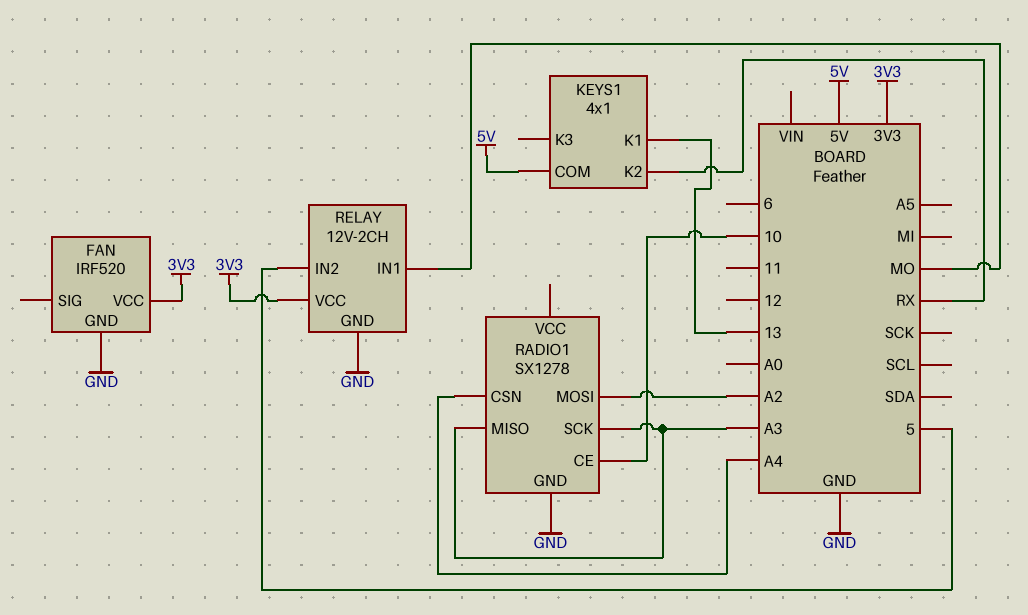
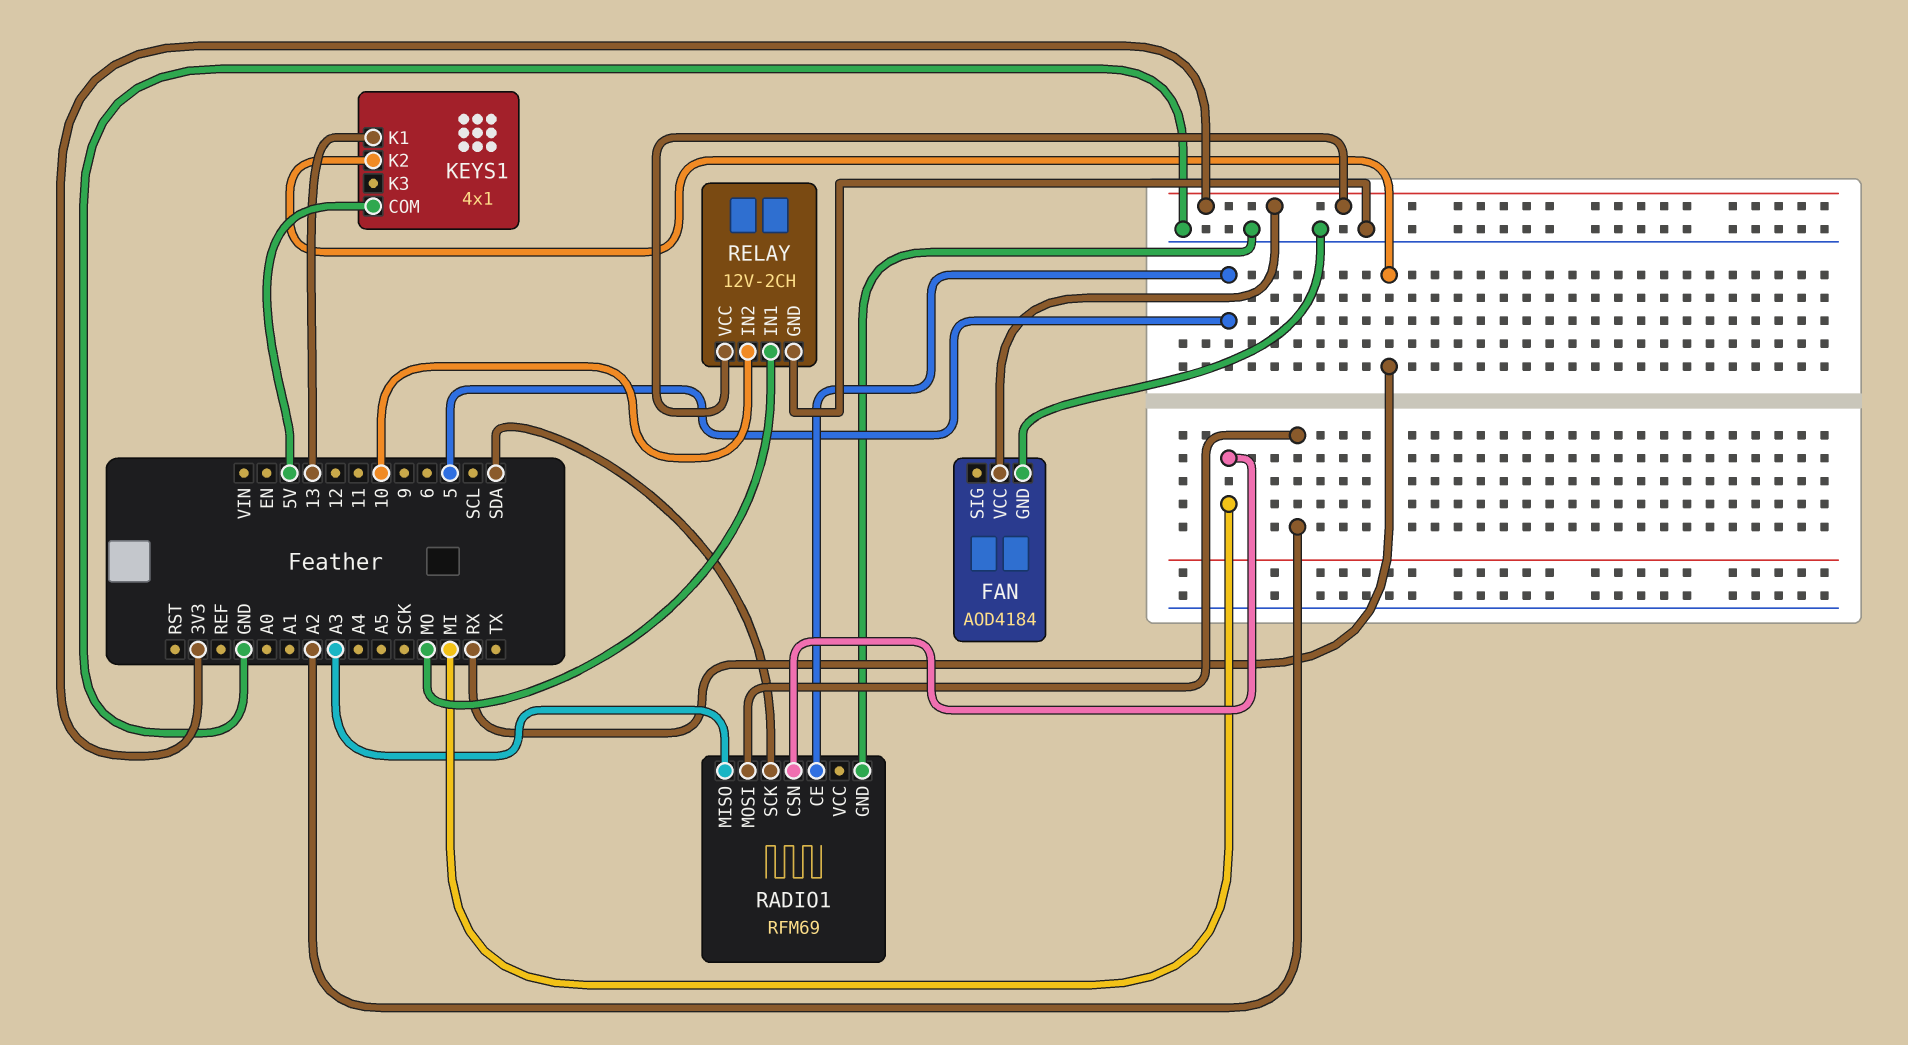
FAN: IRF520 -> AOD4184
RADIO1: SX1278 -> RFM69
RADIO1 pin CE: 10 -> 5
RADIO1 pin CSN: A4 -> MI
RADIO1 pin SCK: A3 -> SDA
RELAY pin IN2: 5 -> 10

